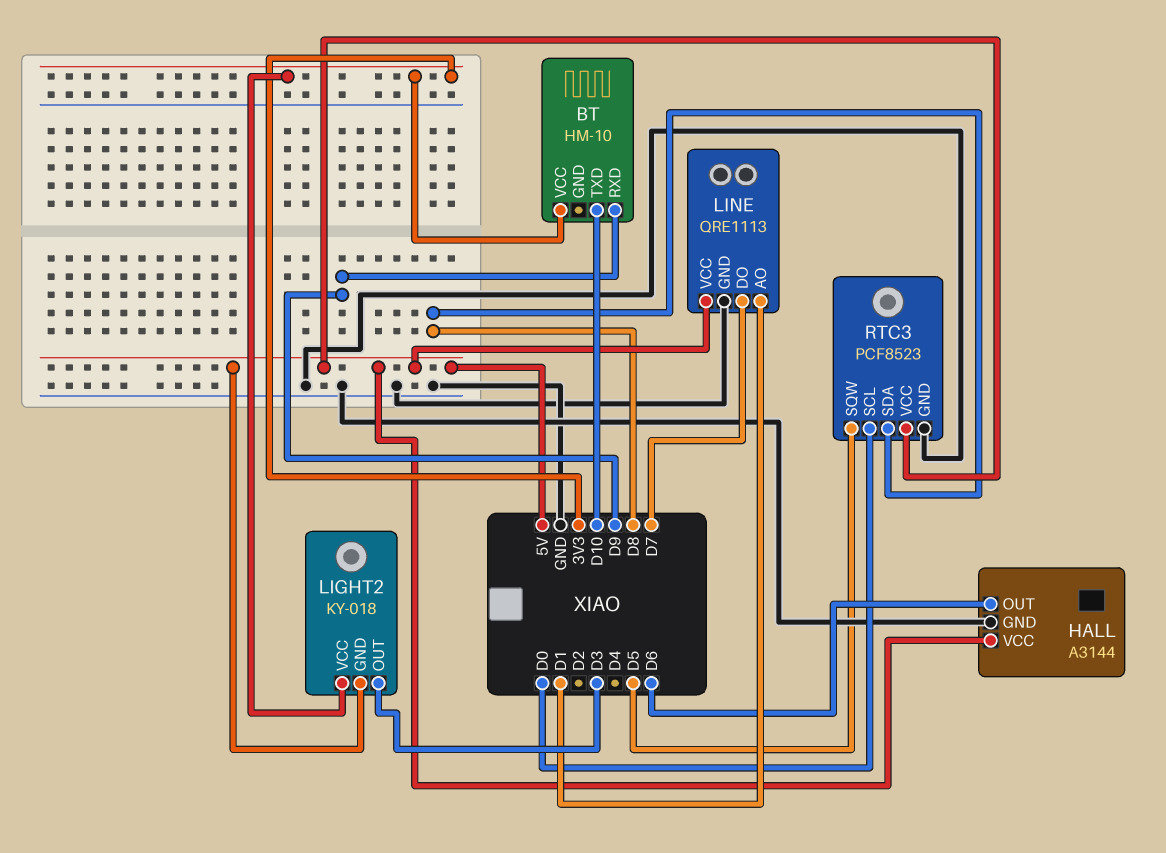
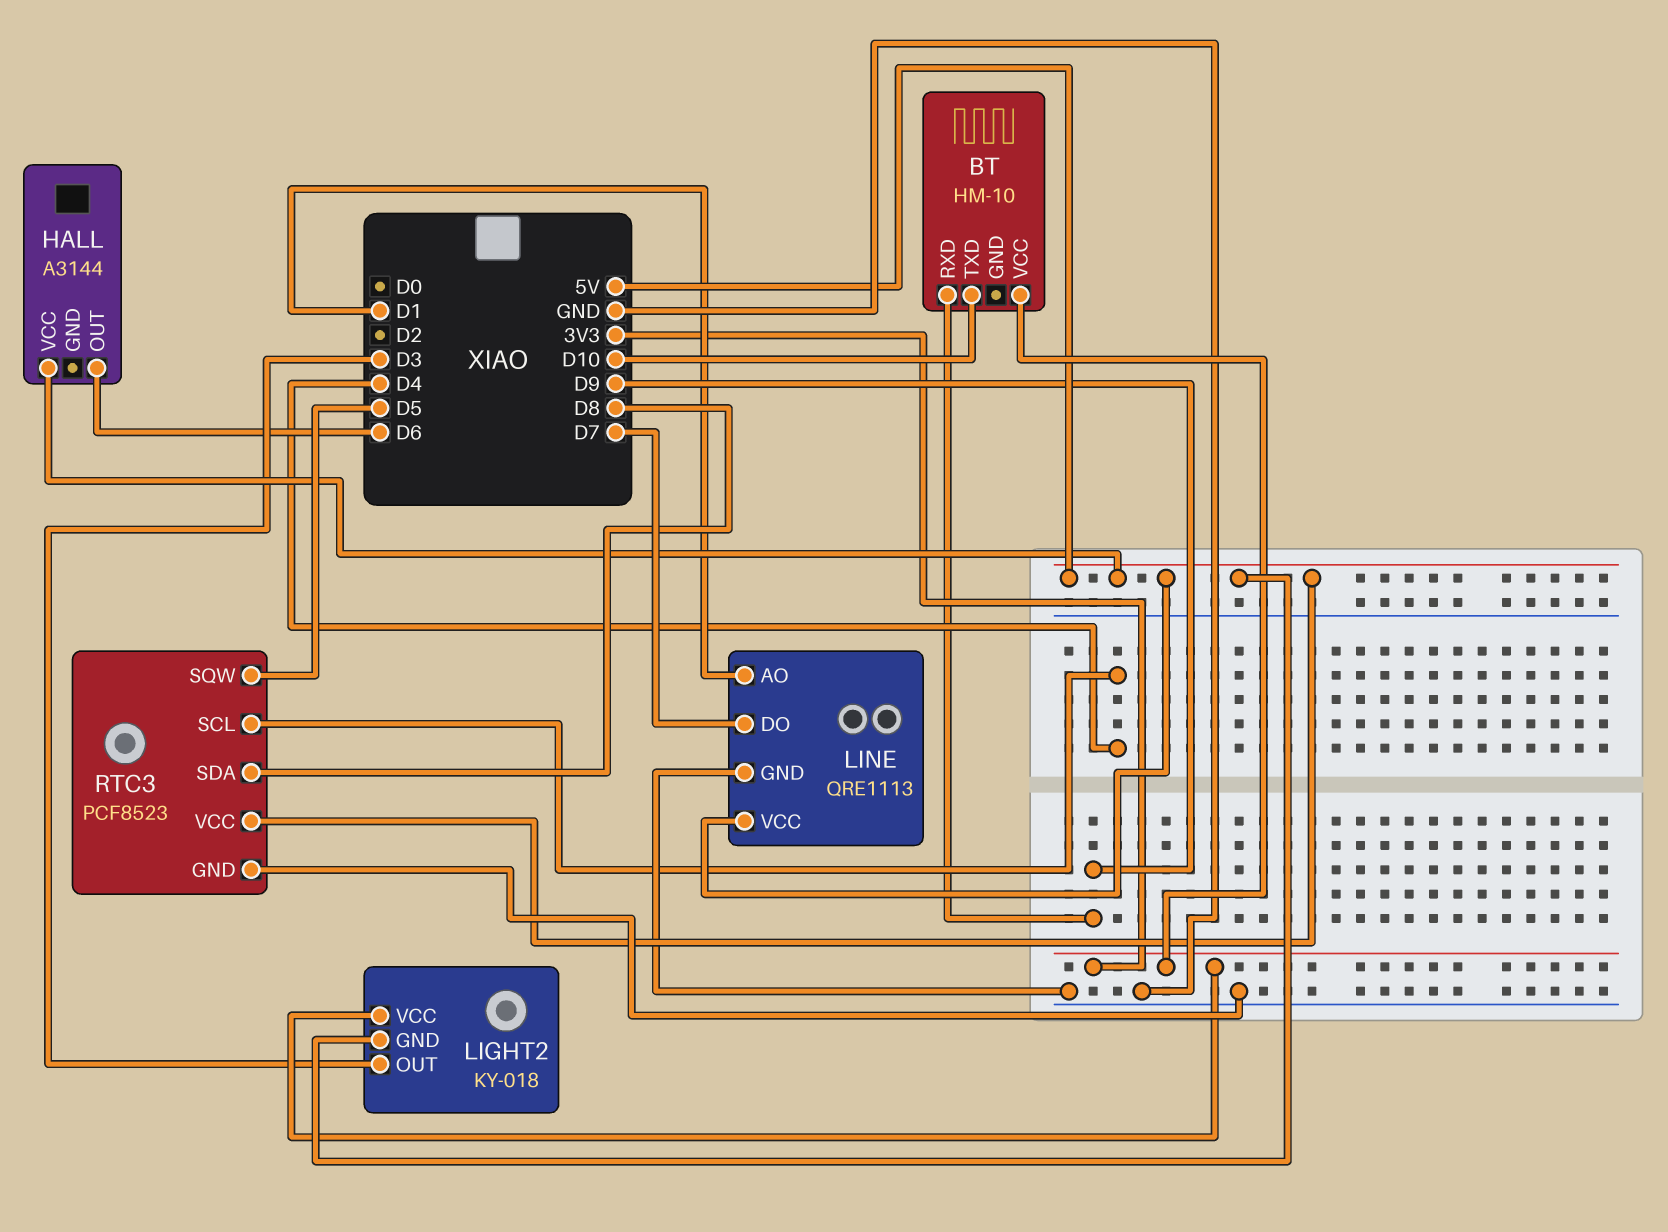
HALL pin GND: GND -> none
RTC3 pin SCL: D0 -> D4

